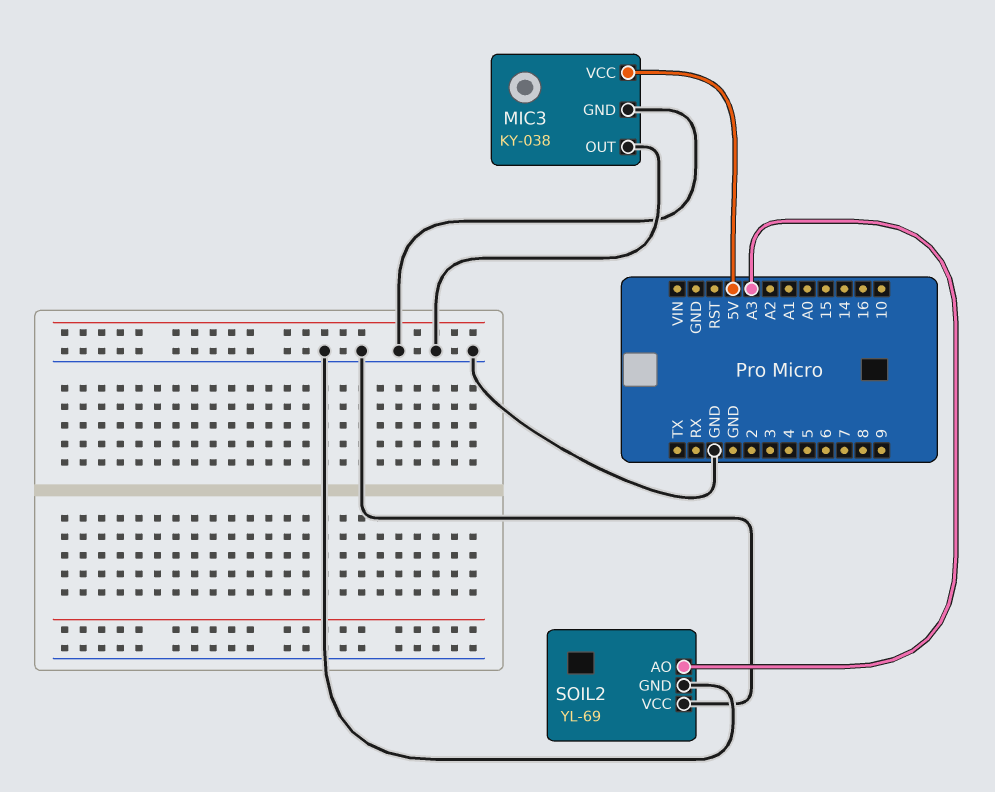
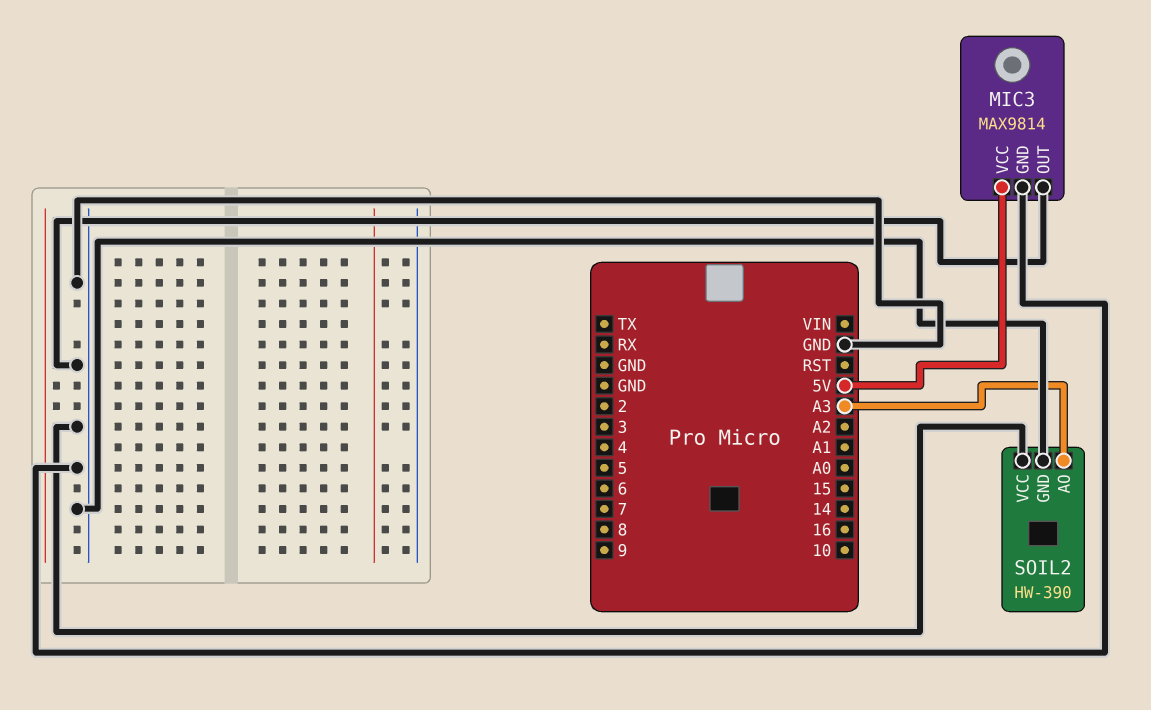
MIC3: KY-038 -> MAX9814
SOIL2: YL-69 -> HW-390

